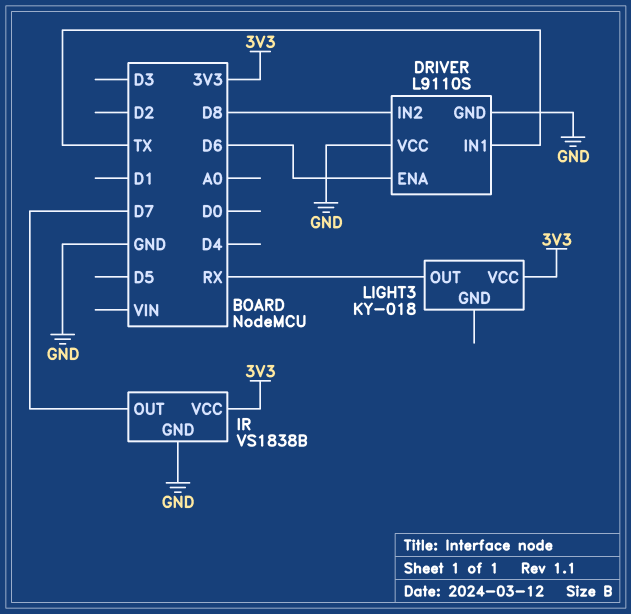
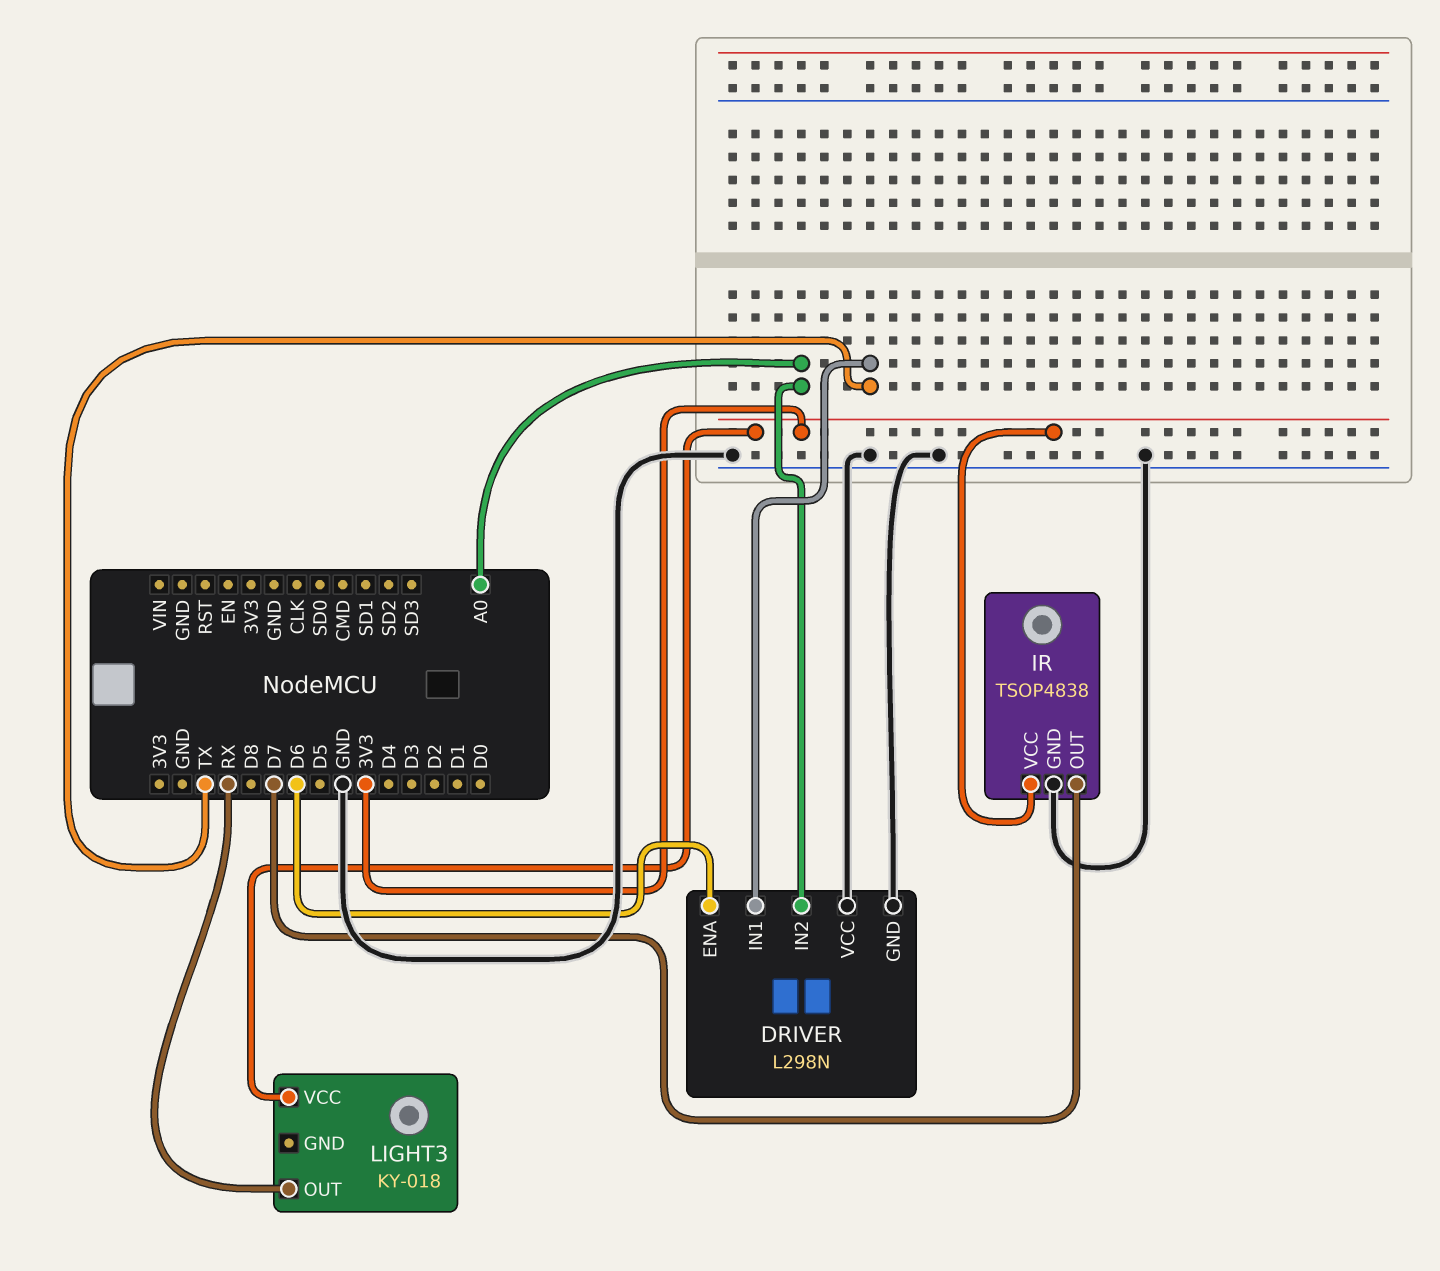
DRIVER: L9110S -> L298N
DRIVER pin IN2: D8 -> A0
IR: VS1838B -> TSOP4838

